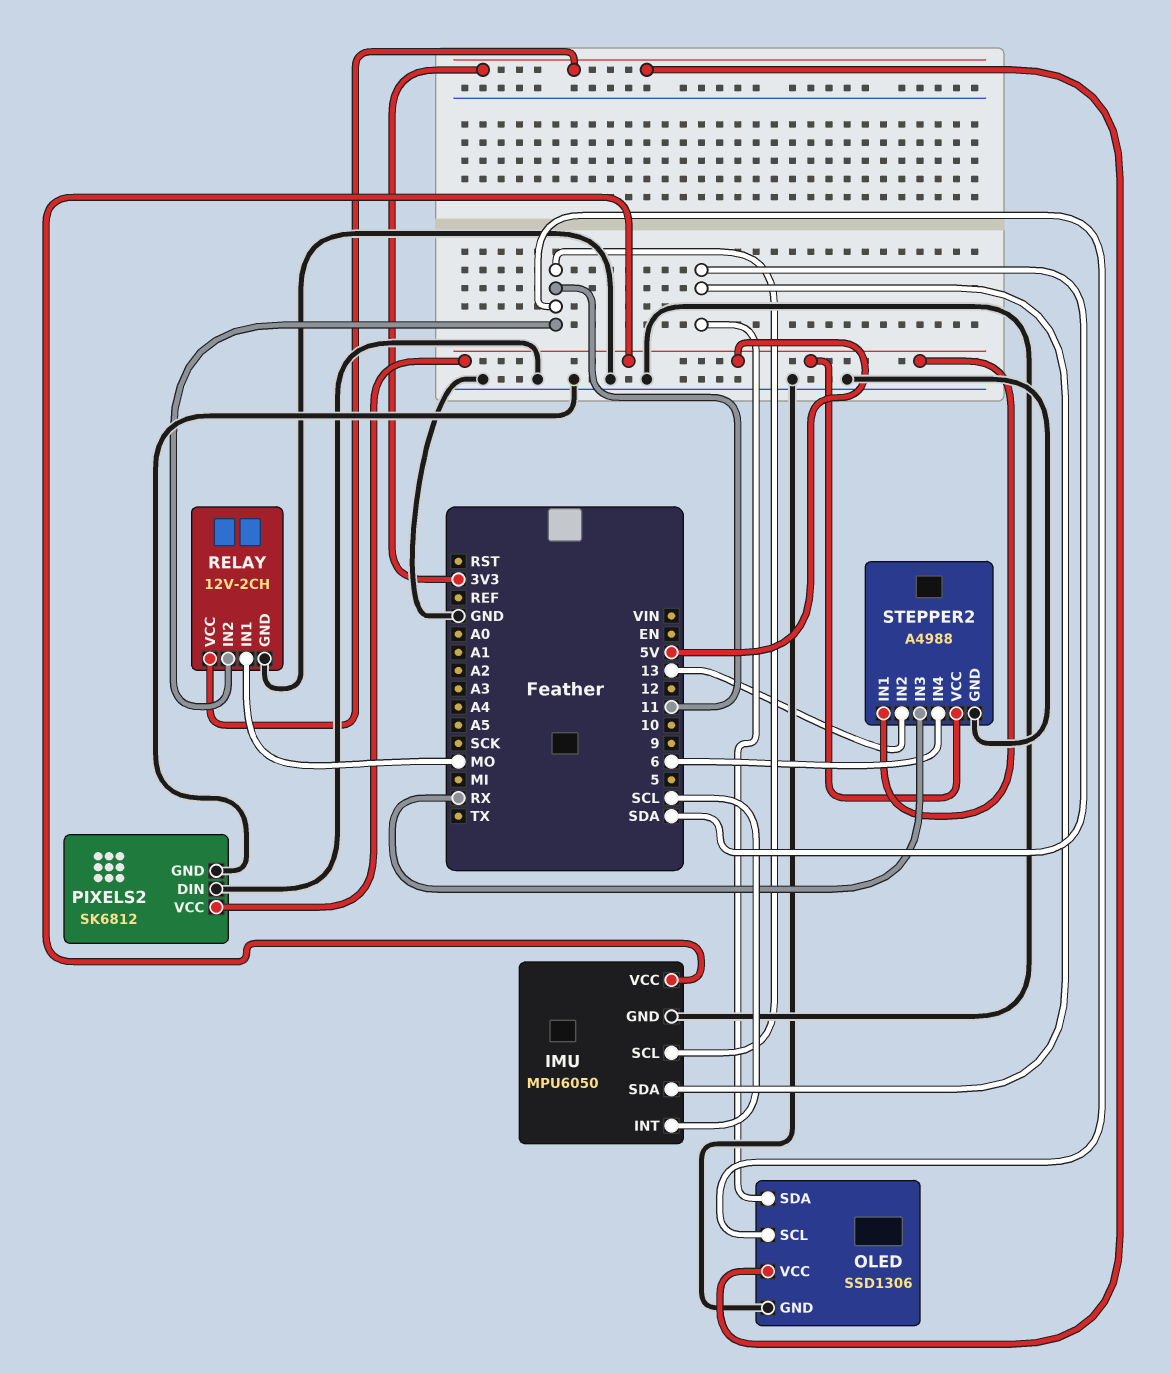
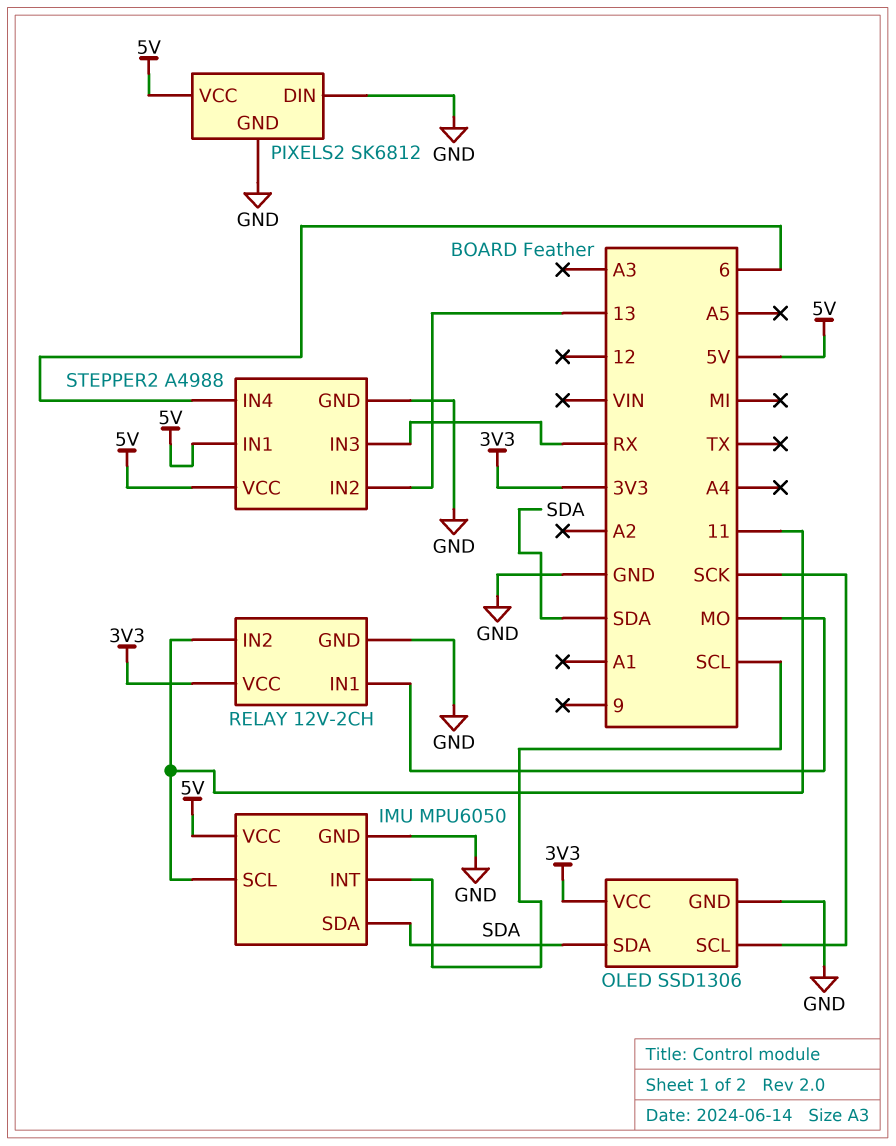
OLED pin SCL: 11 -> SCK

